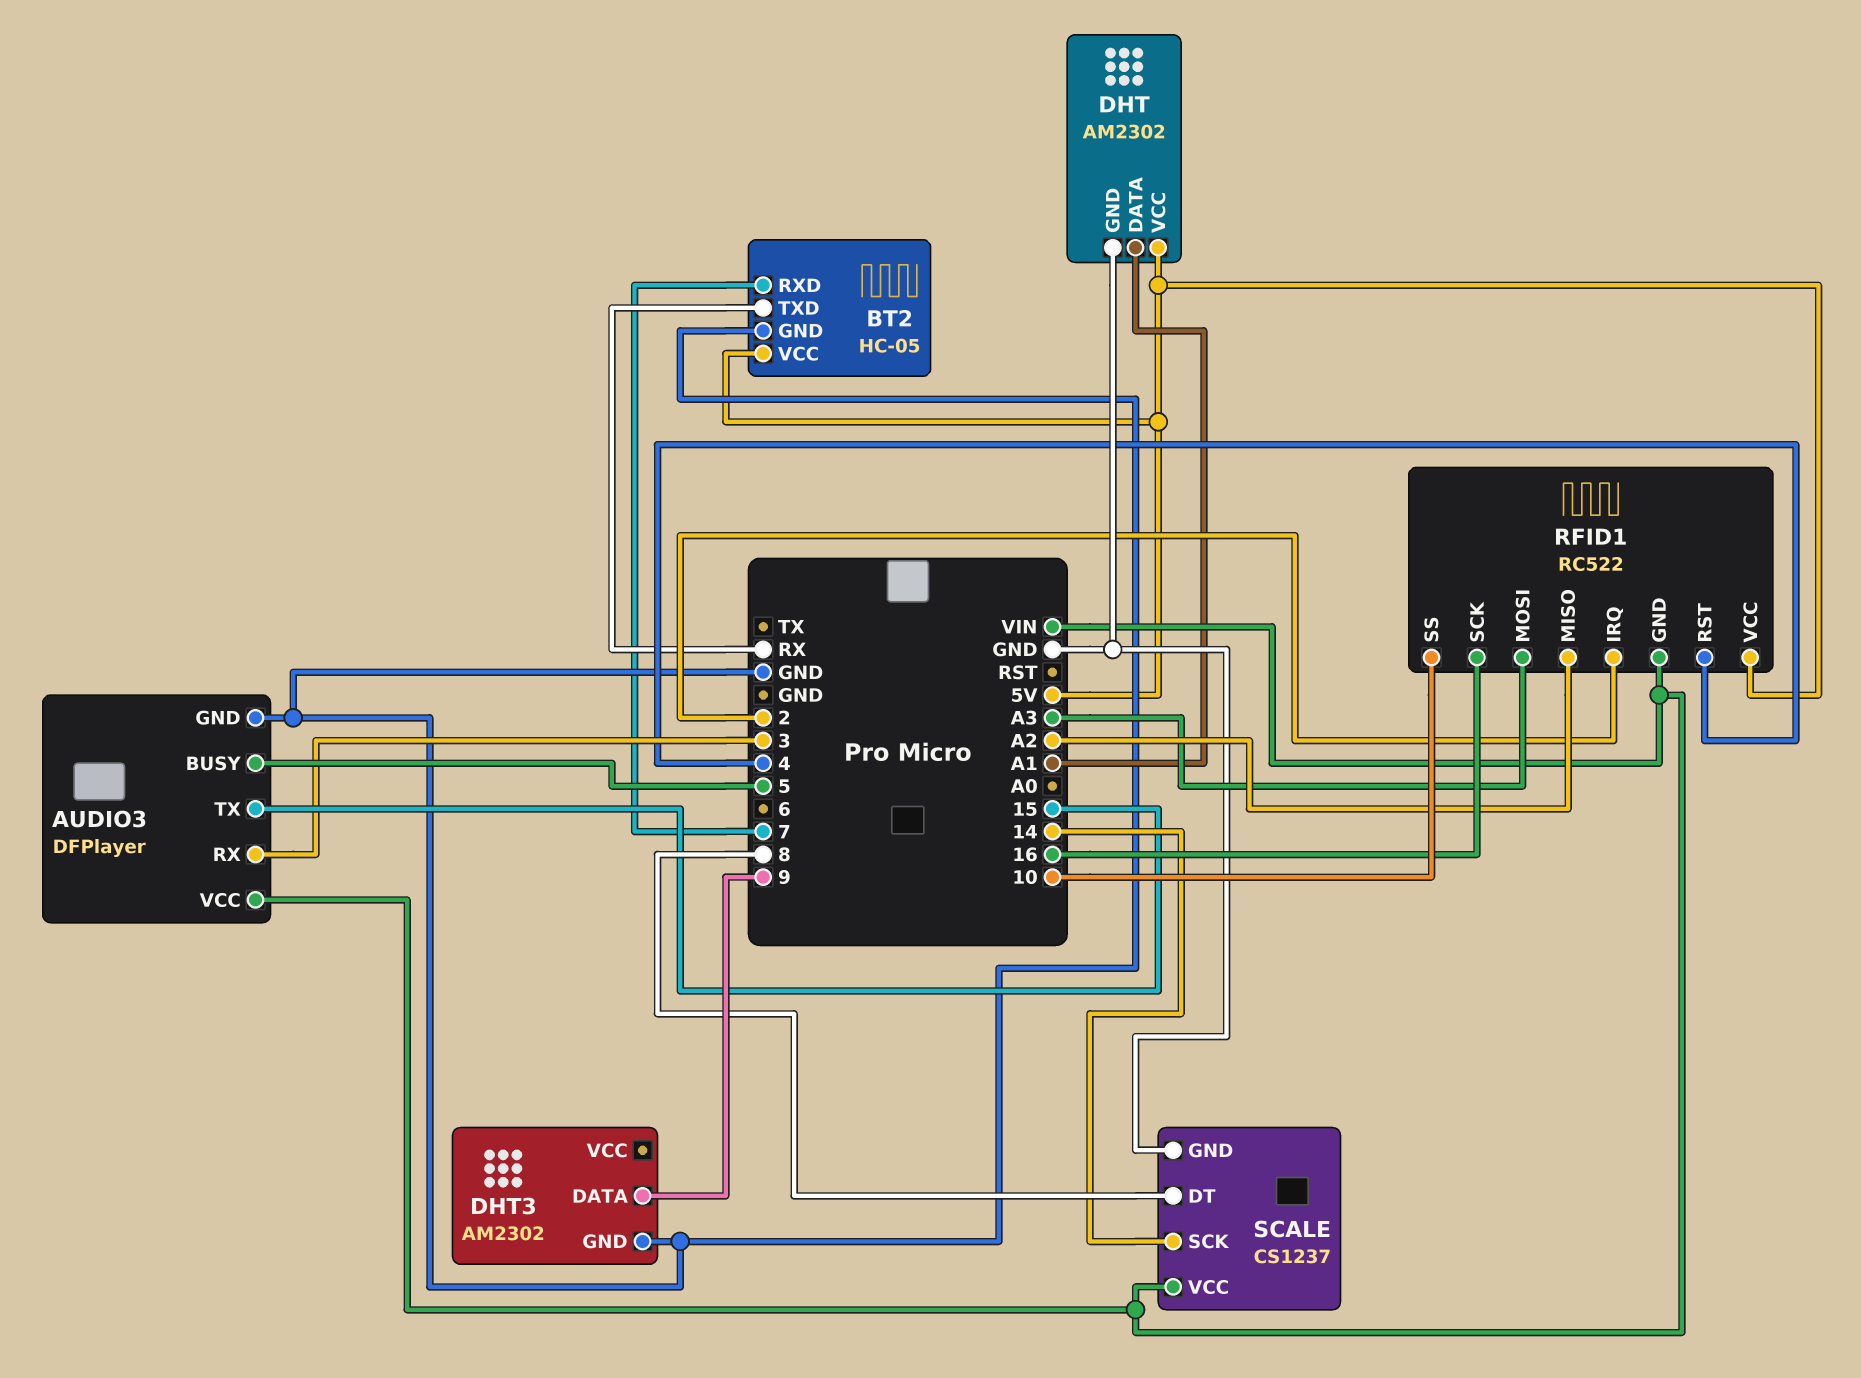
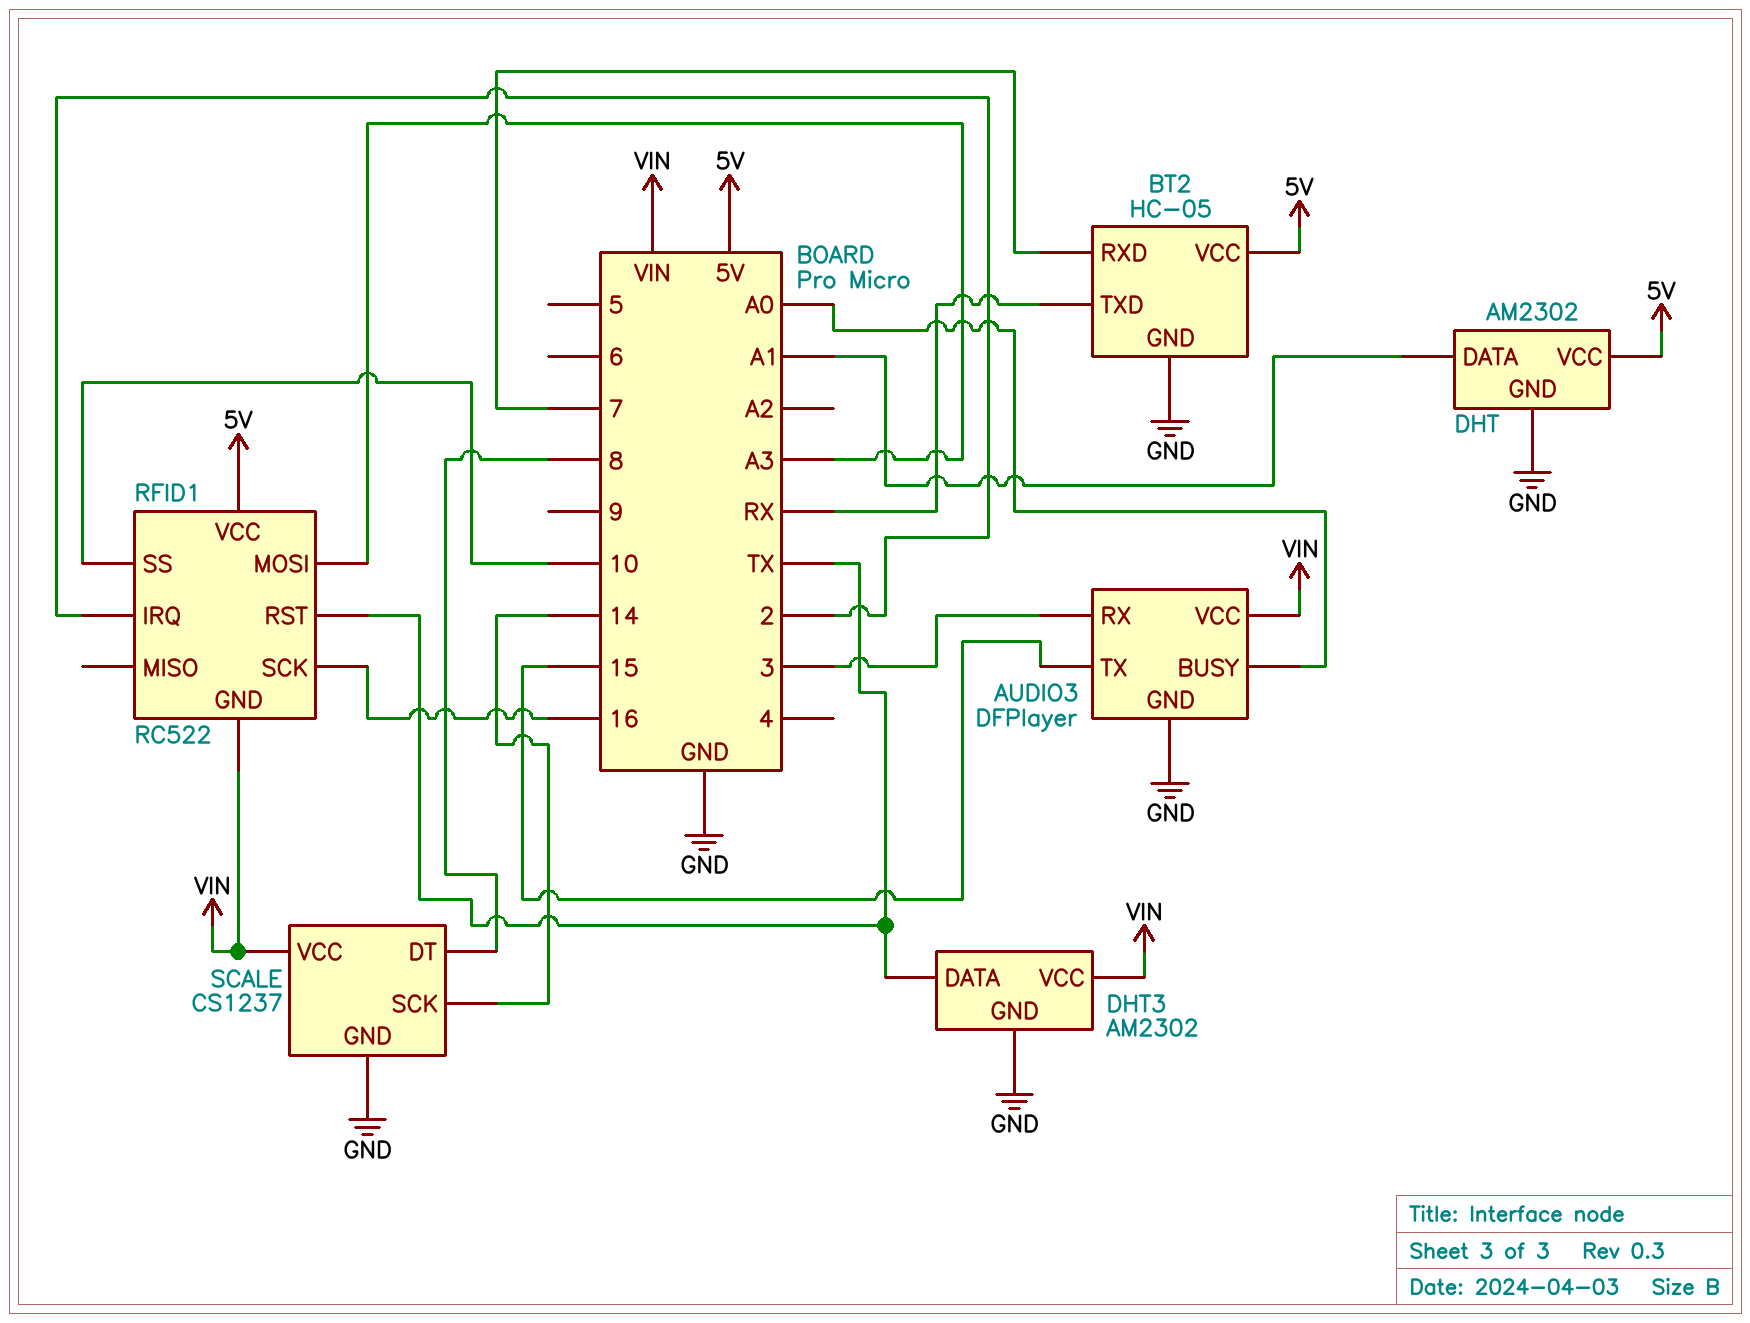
AUDIO3 pin BUSY: 5 -> A0
DHT3 pin DATA: 9 -> TX
DHT3 pin VCC: none -> VIN
RFID1 pin MISO: A2 -> none
RFID1 pin RST: 4 -> TX

